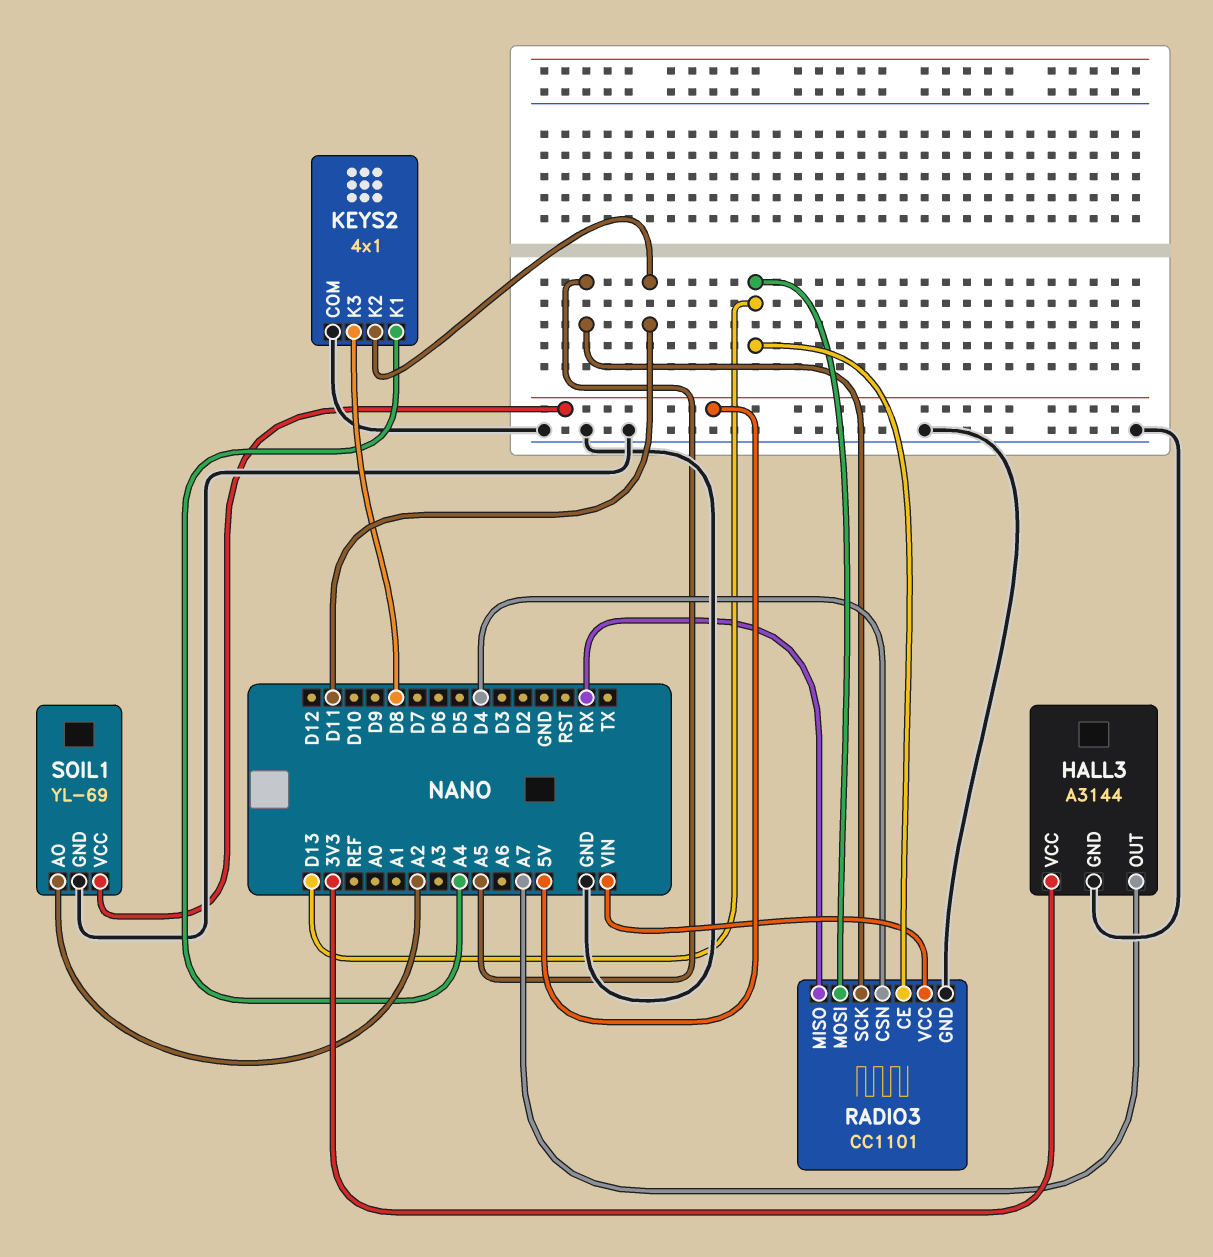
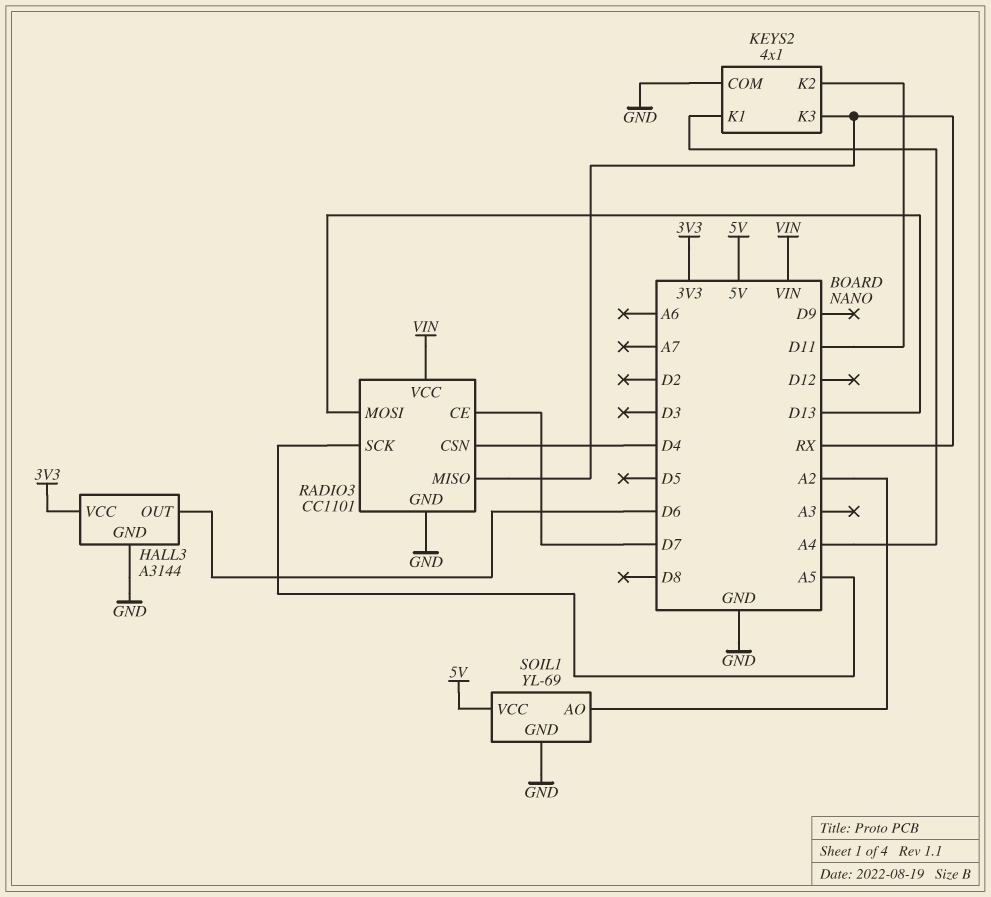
HALL3 pin OUT: A7 -> D6
KEYS2 pin K3: D8 -> RX
RADIO3 pin CE: D13 -> D7

